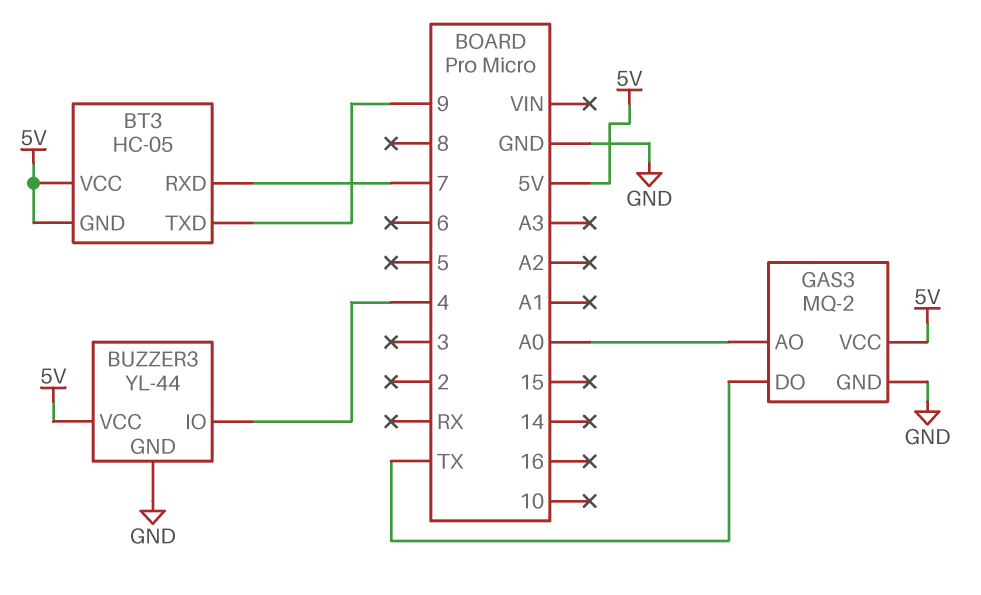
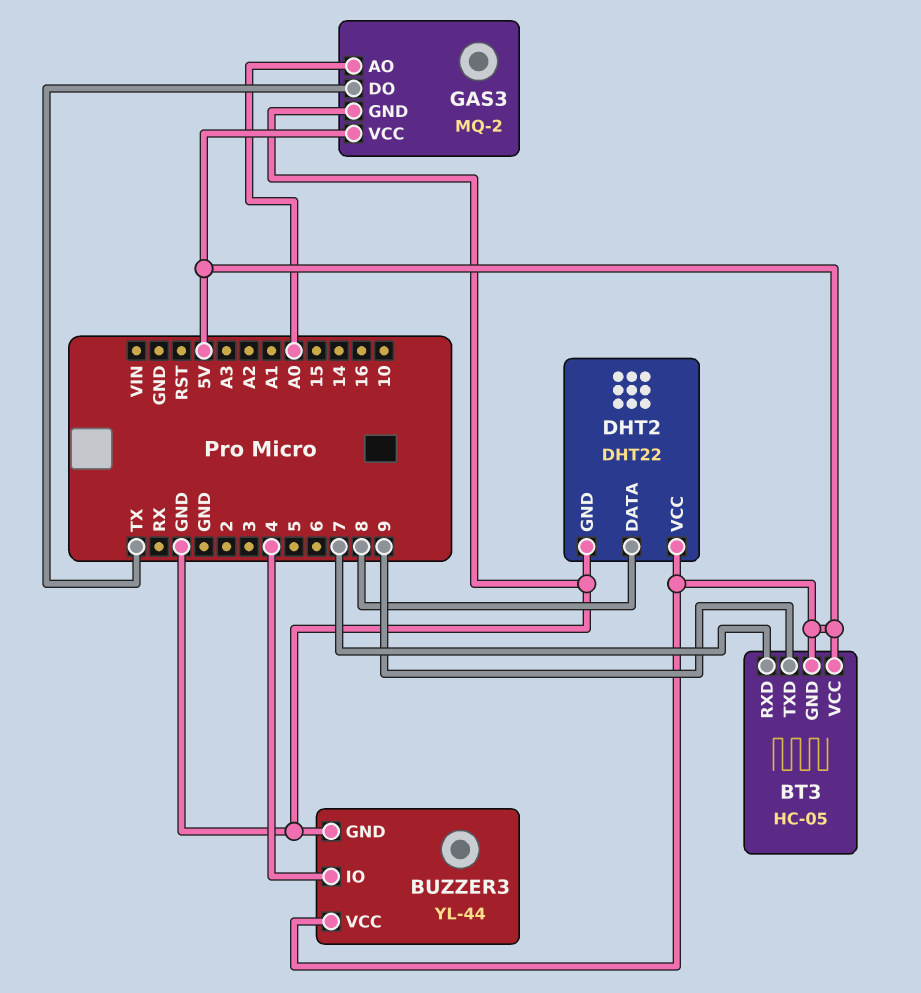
DHT2: none -> DHT22
DHT2 pin DATA: none -> 8
DHT2 pin GND: none -> GND
DHT2 pin VCC: none -> 5V

